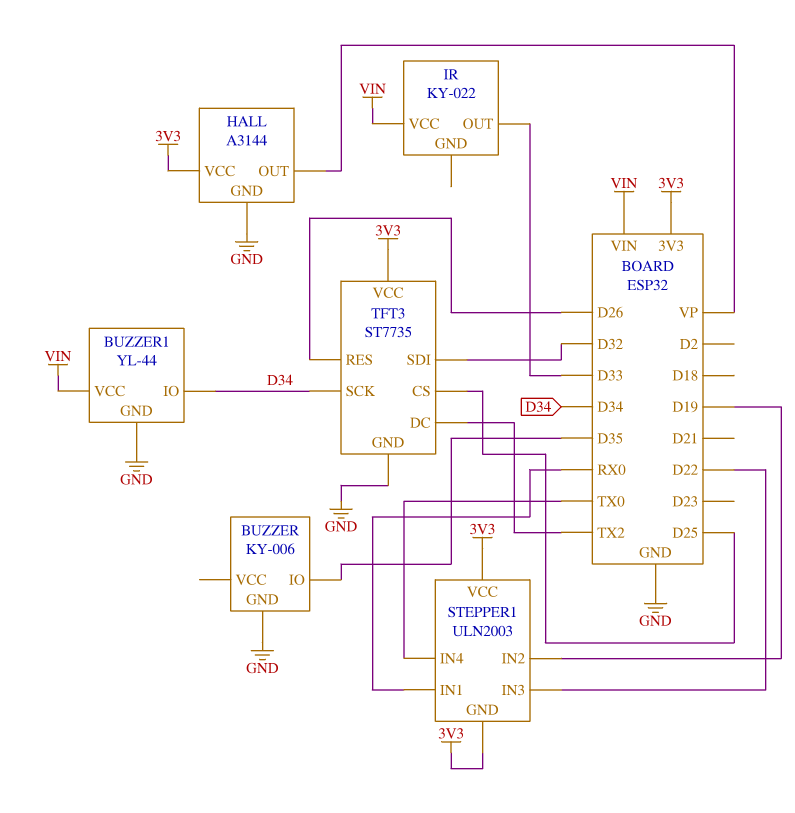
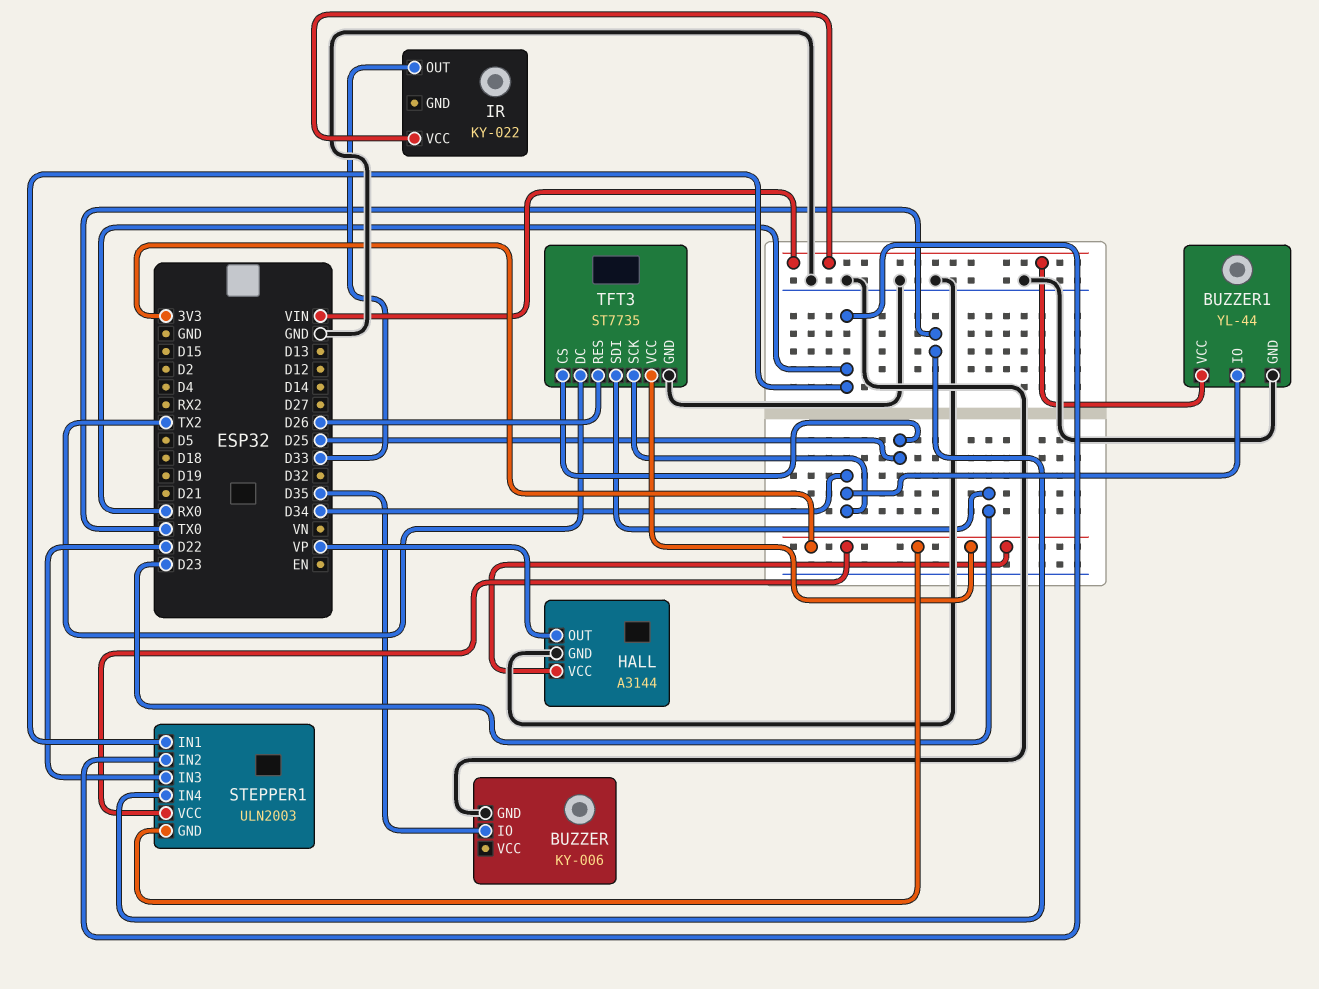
STEPPER1 pin IN2: D19 -> RX0
TFT3 pin SDI: D32 -> D23

